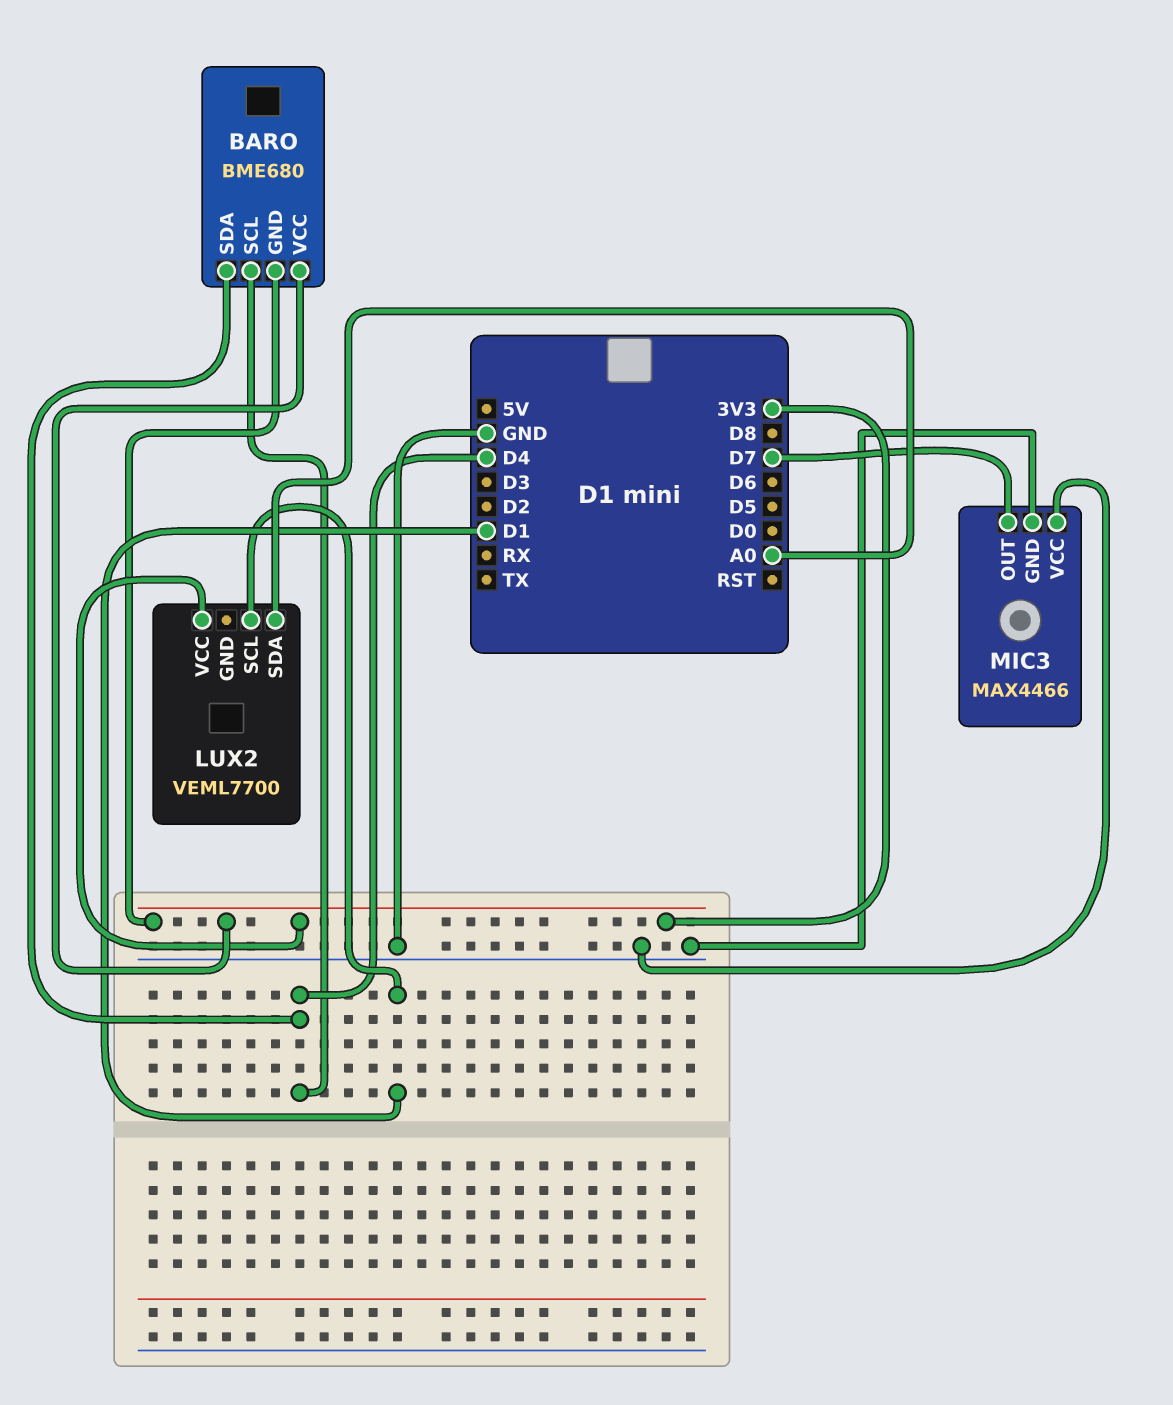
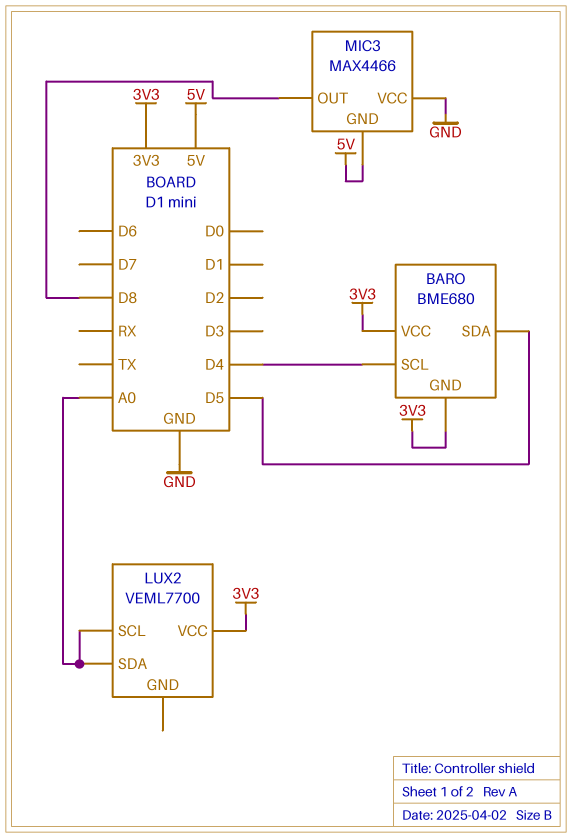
BARO pin SDA: D4 -> D5
LUX2 pin SCL: D1 -> A0
MIC3 pin GND: GND -> 5V
MIC3 pin OUT: D7 -> D8

